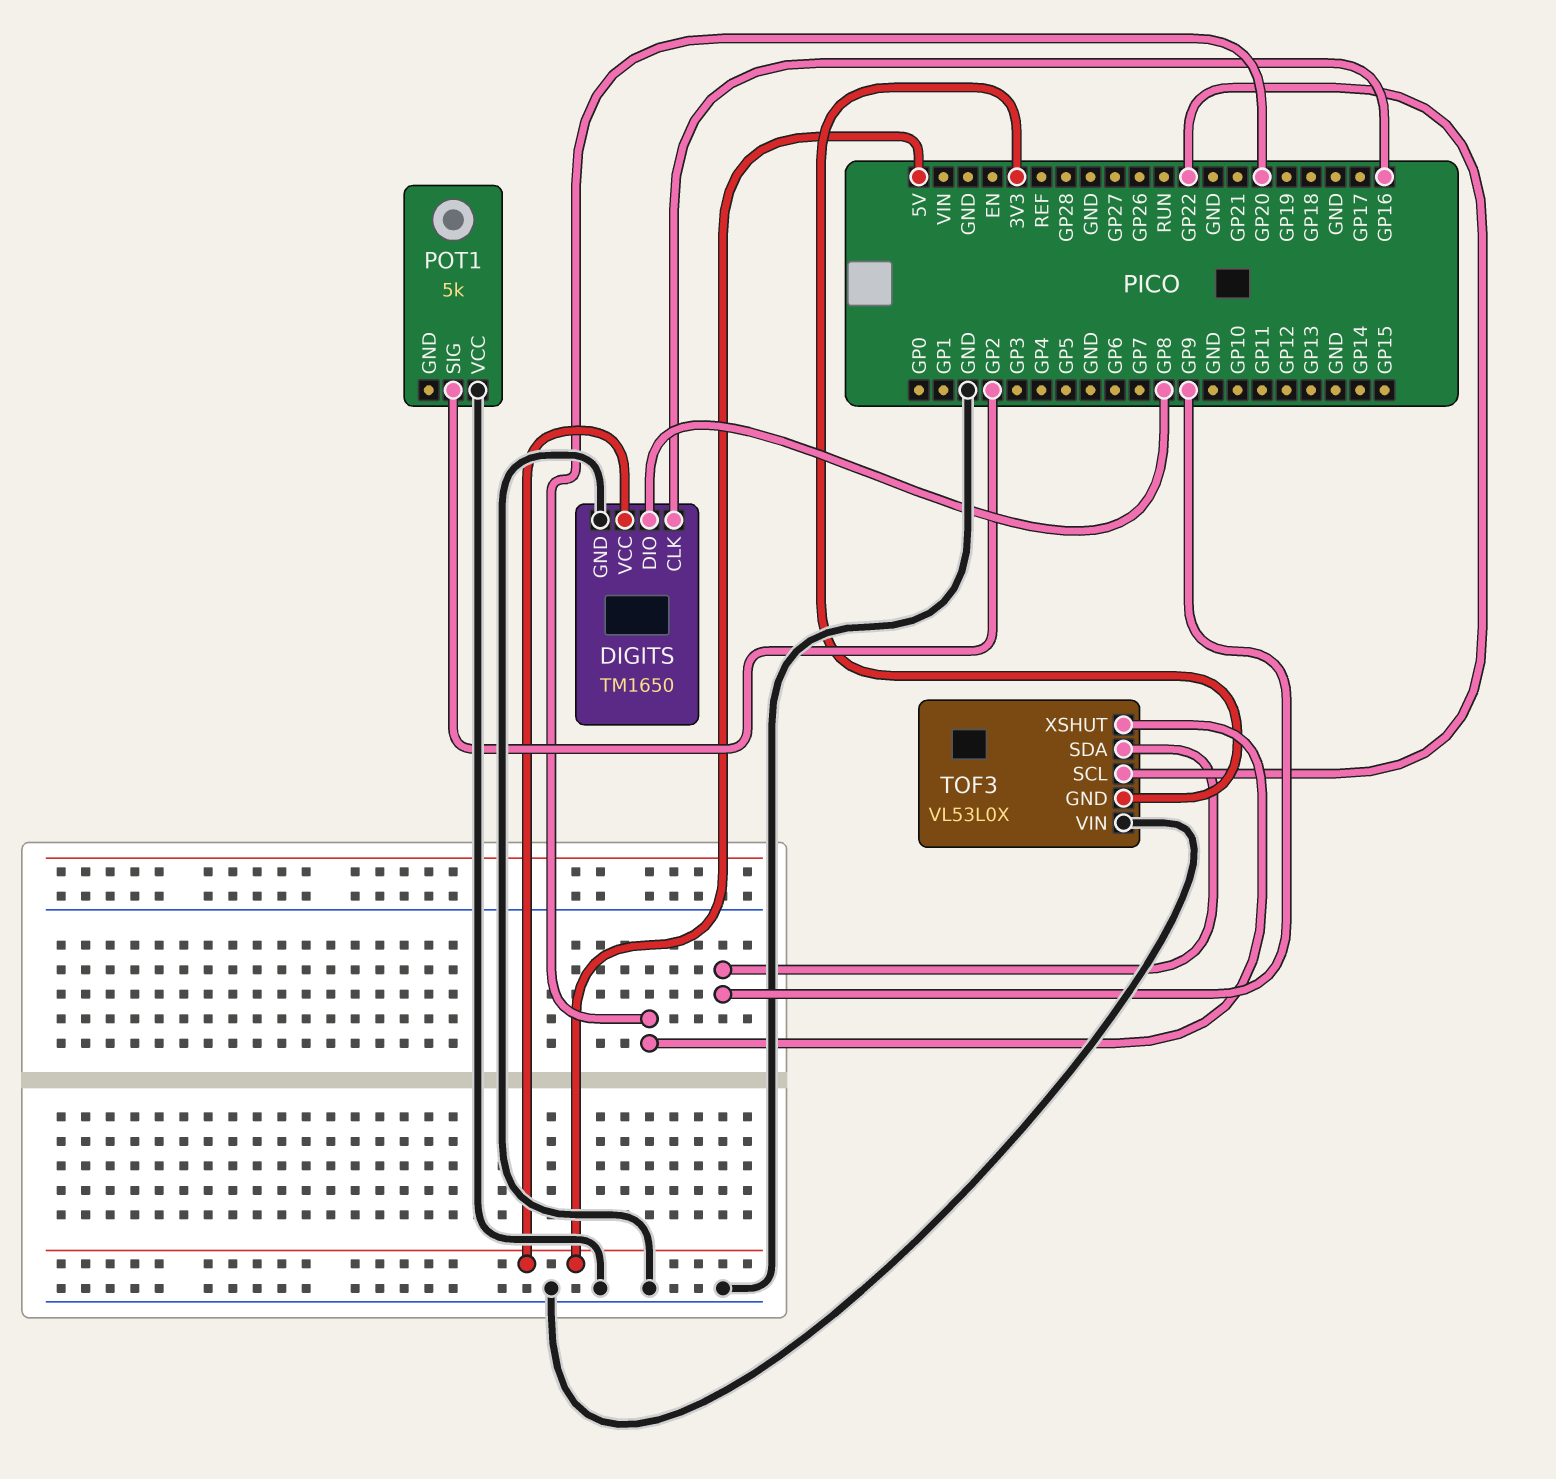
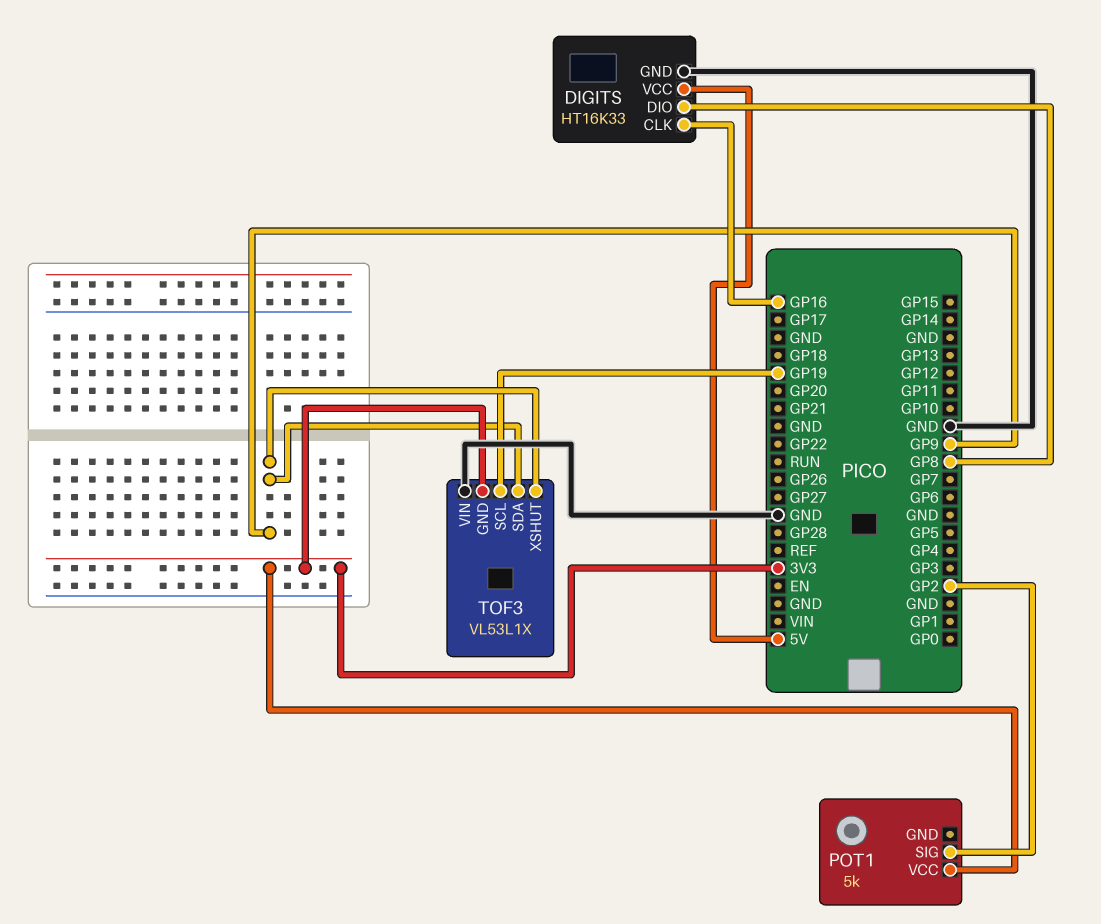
DIGITS: TM1650 -> HT16K33
POT1 pin VCC: GND -> 3V3
TOF3: VL53L0X -> VL53L1X
TOF3 pin SCL: GP22 -> GP19
TOF3 pin XSHUT: GP20 -> GP9

